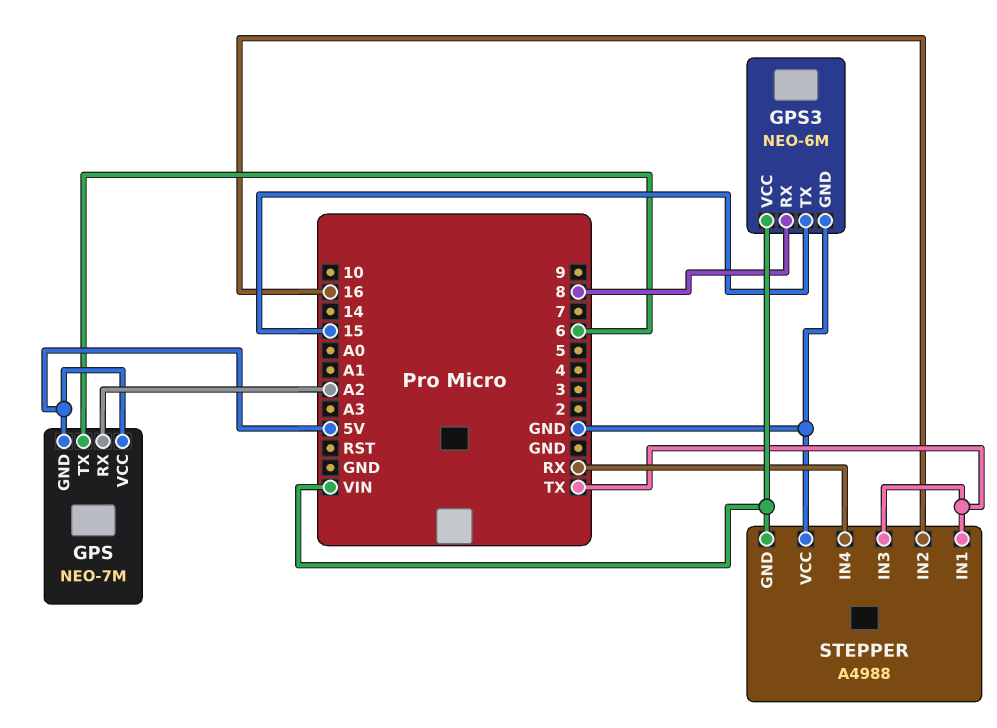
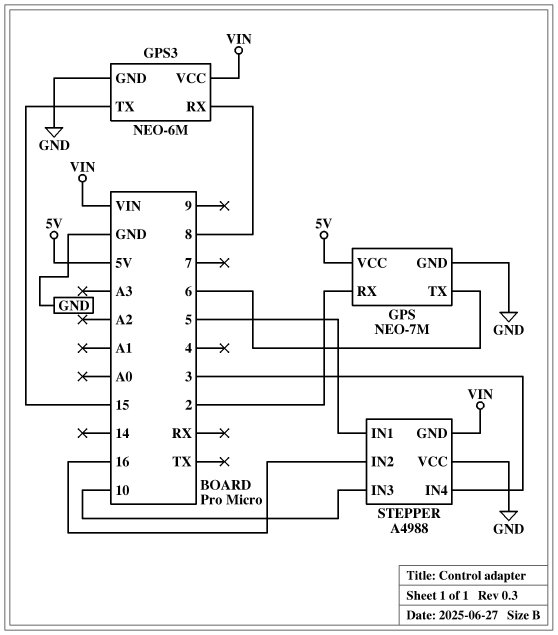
GPS pin GND: 5V -> GND
GPS pin RX: A2 -> 2
STEPPER pin IN1: TX -> 5
STEPPER pin IN3: TX -> 10
STEPPER pin IN4: RX -> 3

